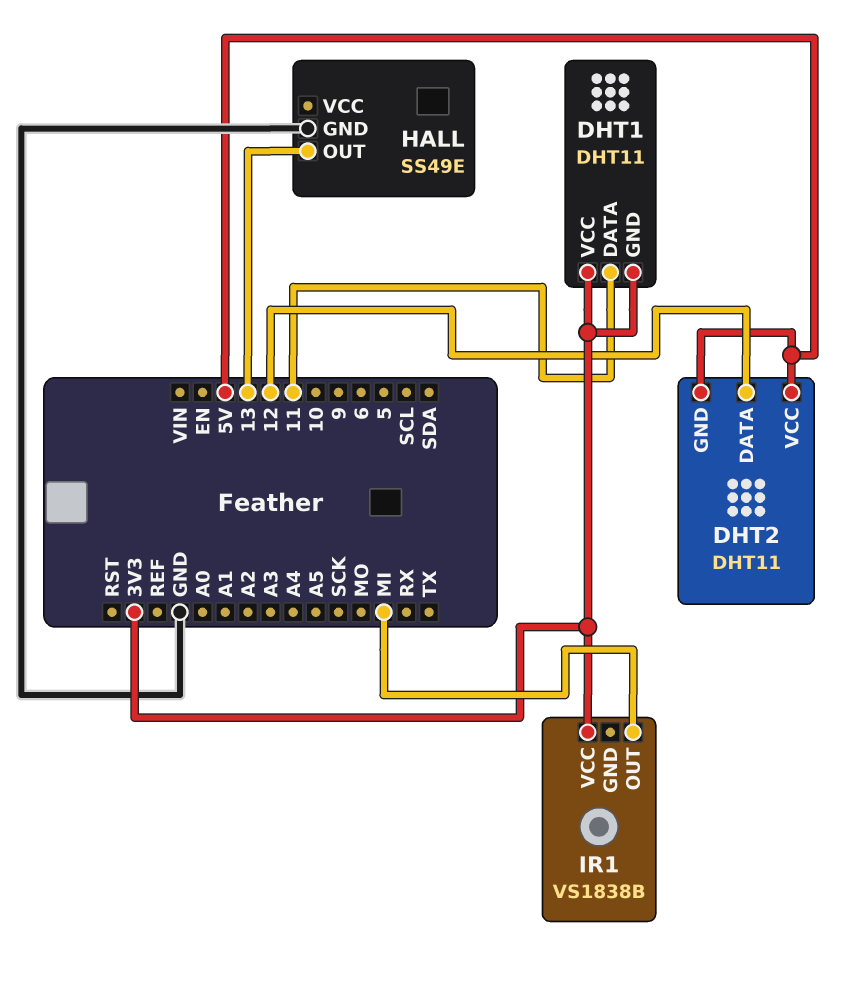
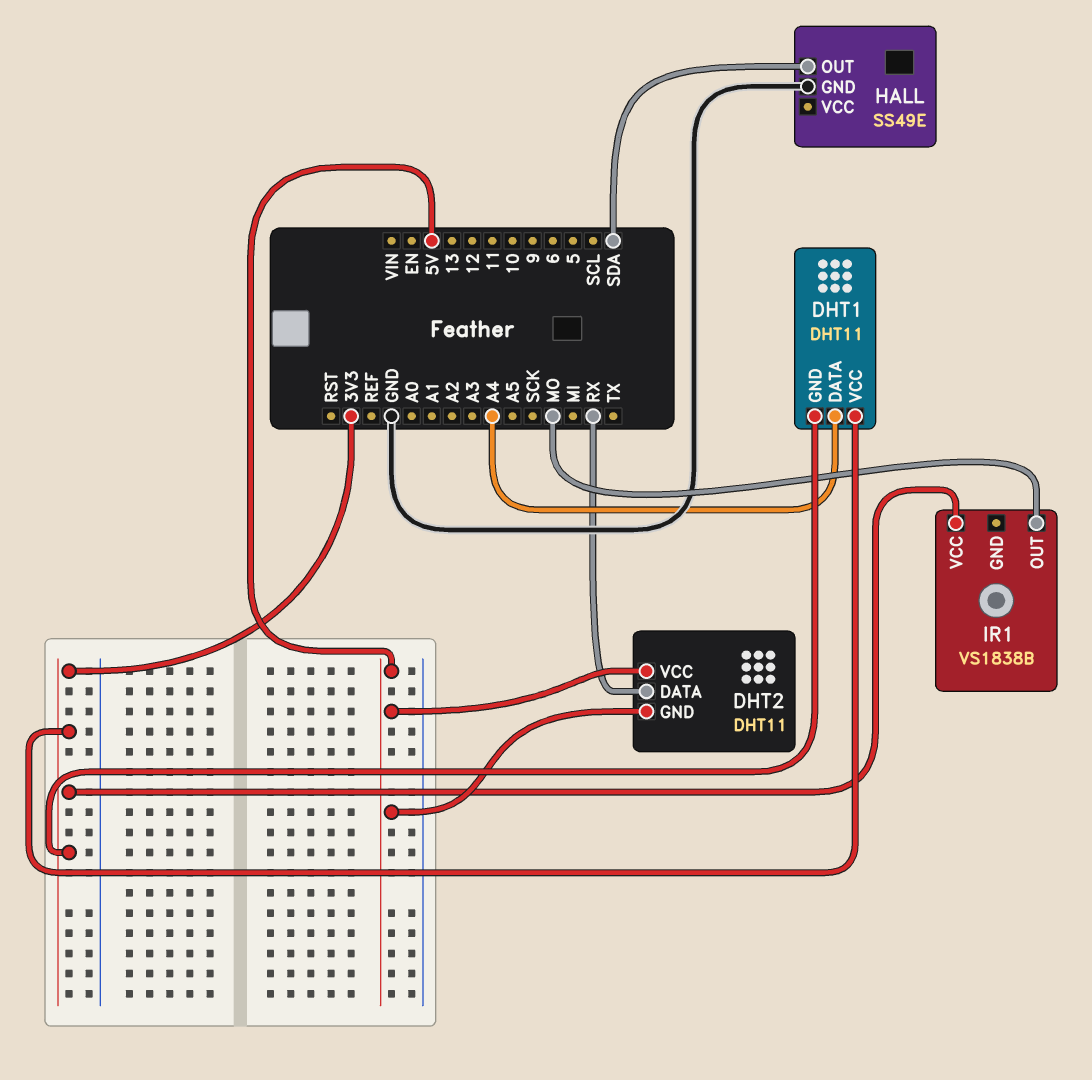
DHT1 pin DATA: 11 -> A4
DHT2 pin DATA: 12 -> RX
HALL pin OUT: 13 -> SDA
IR1 pin OUT: MI -> MO

